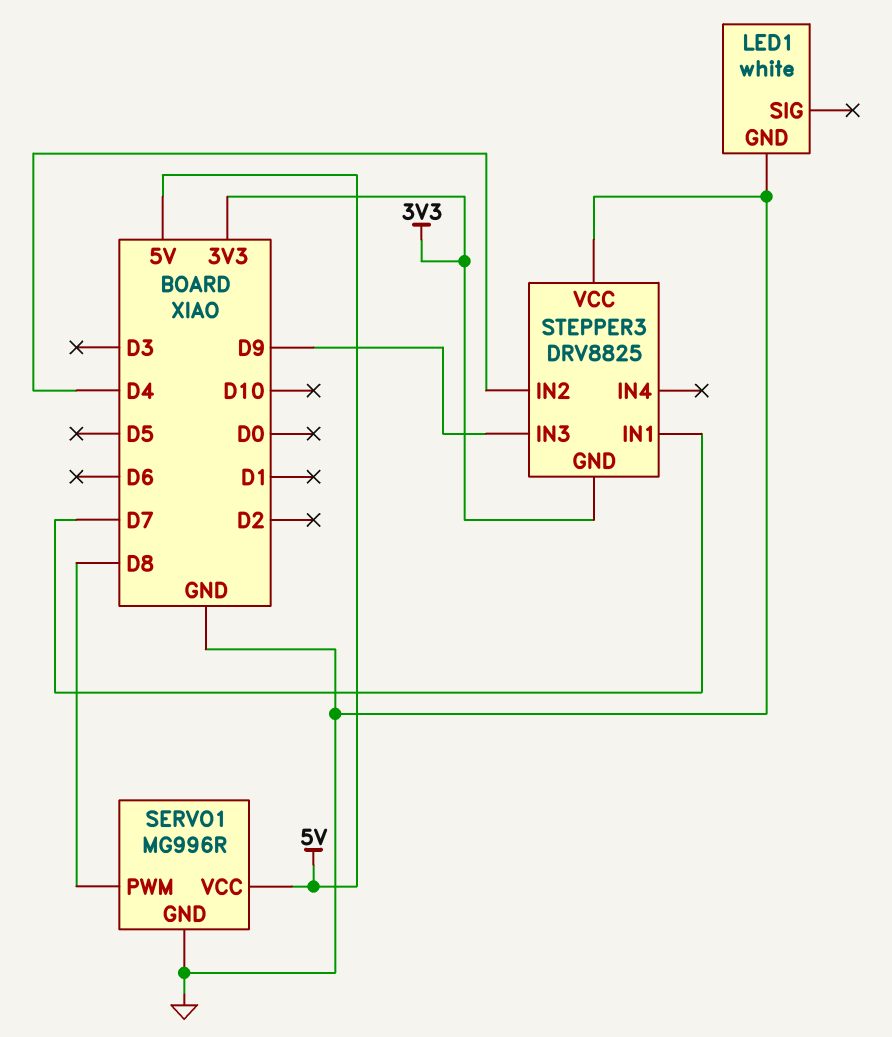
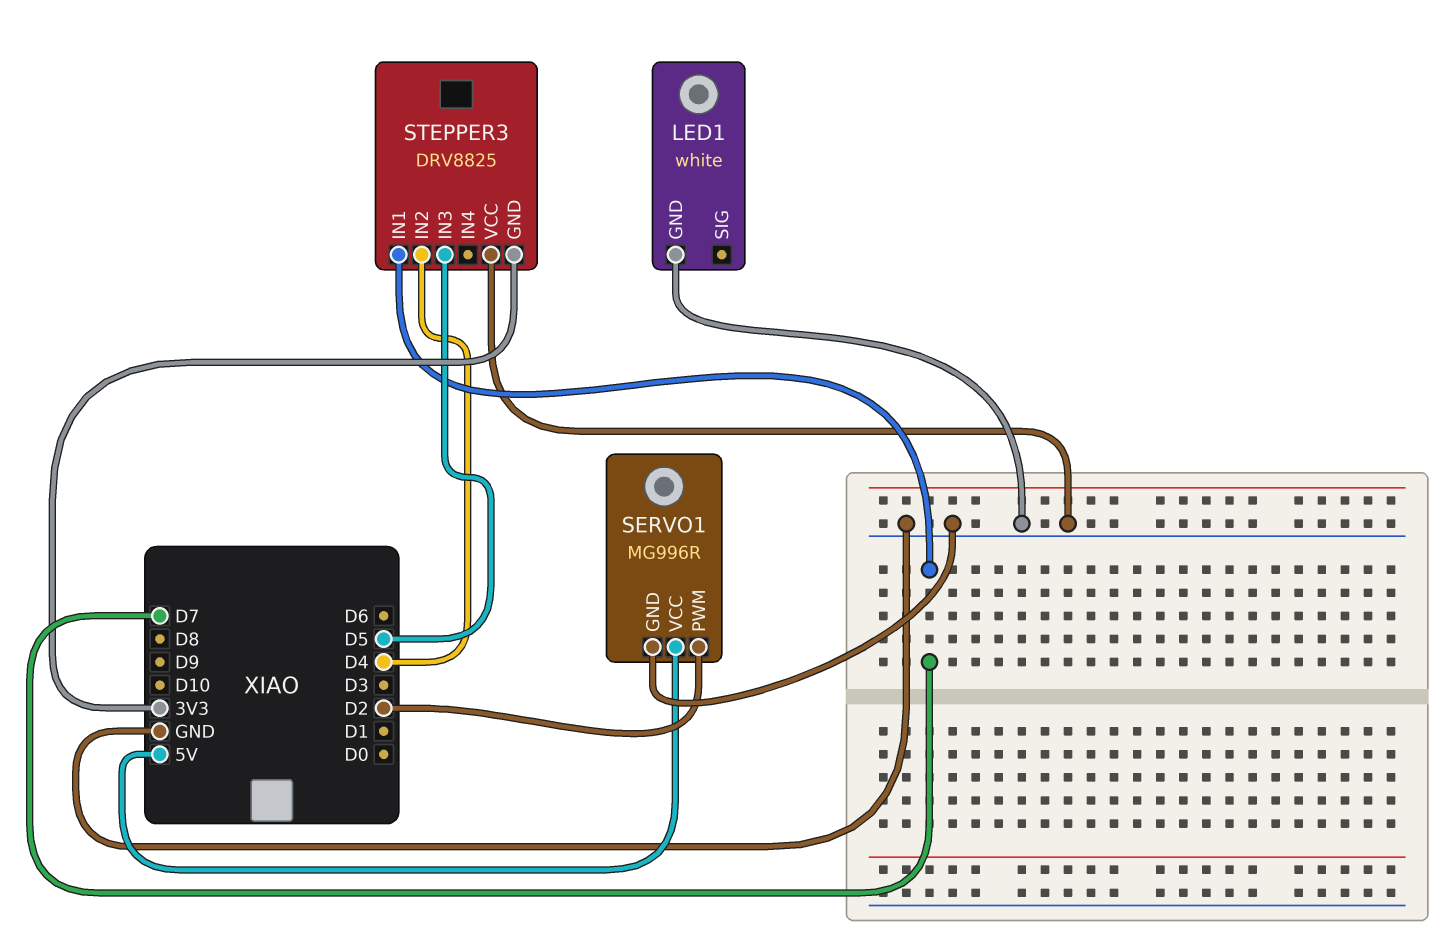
SERVO1 pin PWM: D8 -> D2
STEPPER3 pin IN3: D9 -> D5

